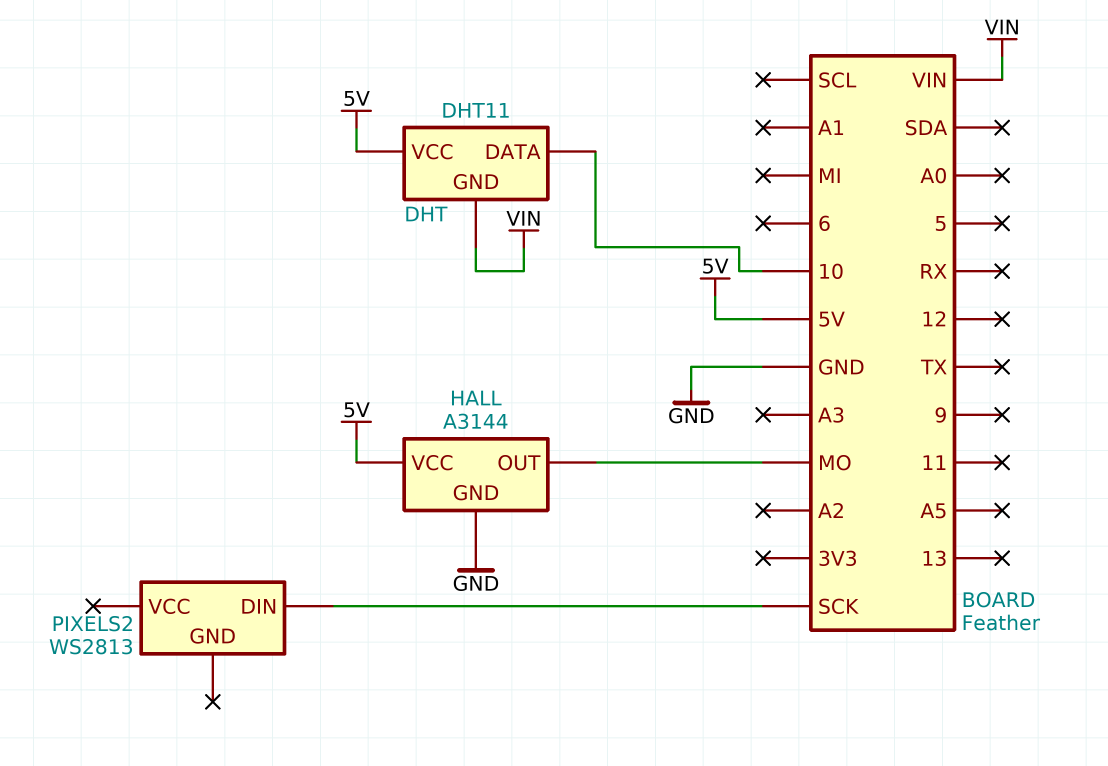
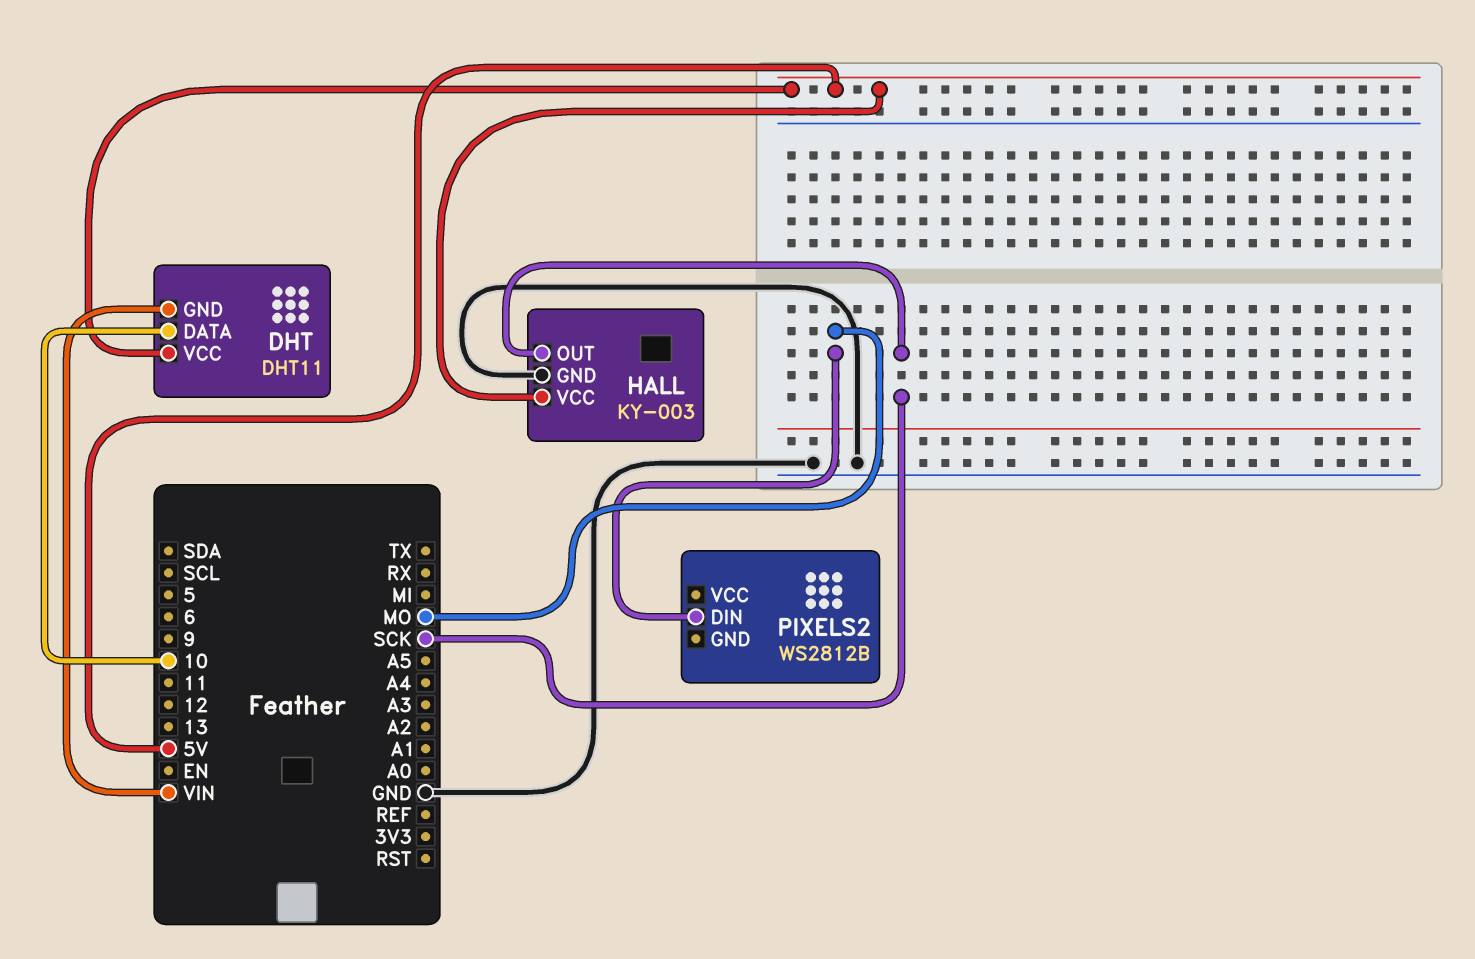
HALL: A3144 -> KY-003
HALL pin OUT: MO -> SCK
PIXELS2: WS2813 -> WS2812B
PIXELS2 pin DIN: SCK -> MO

